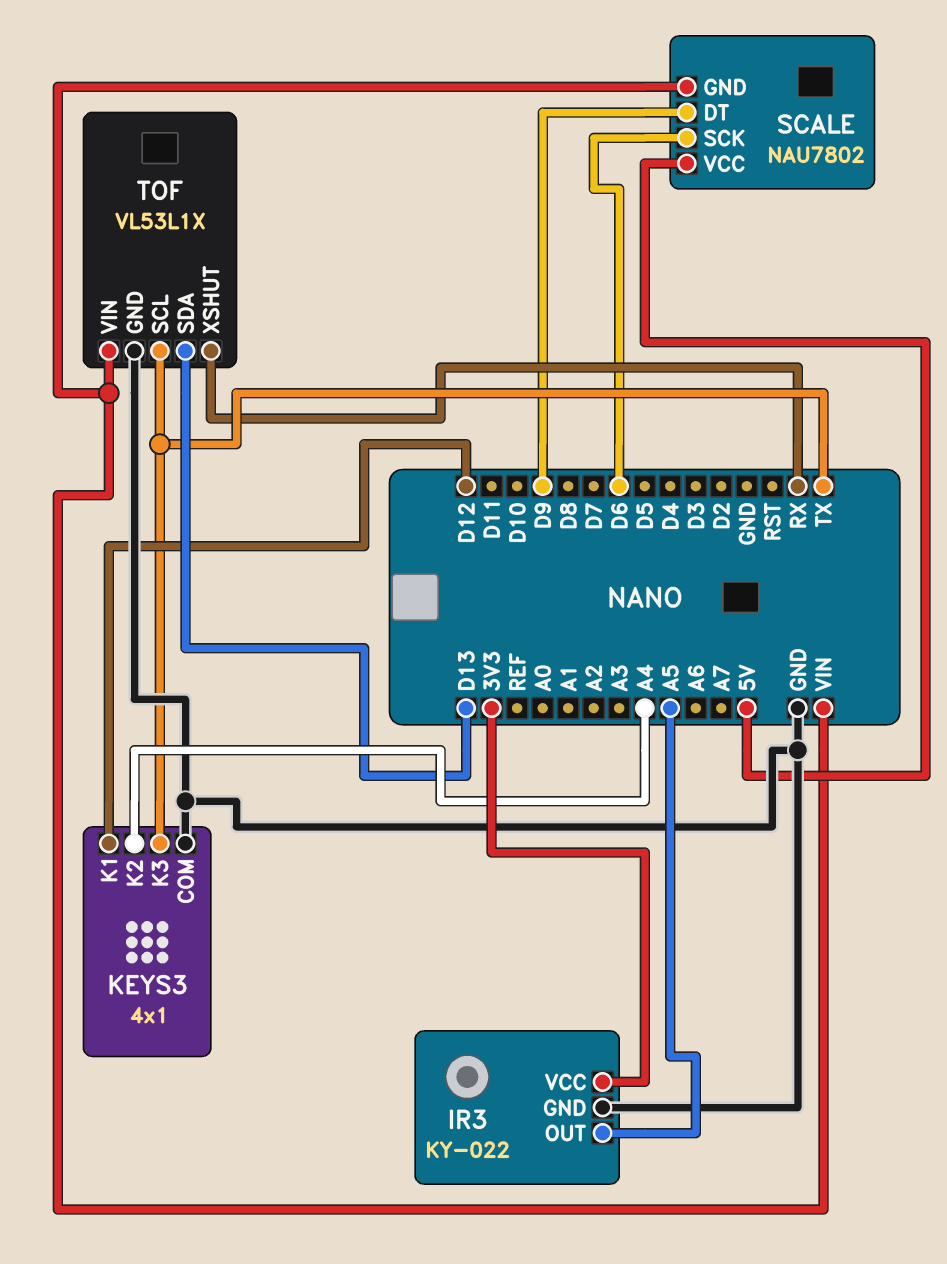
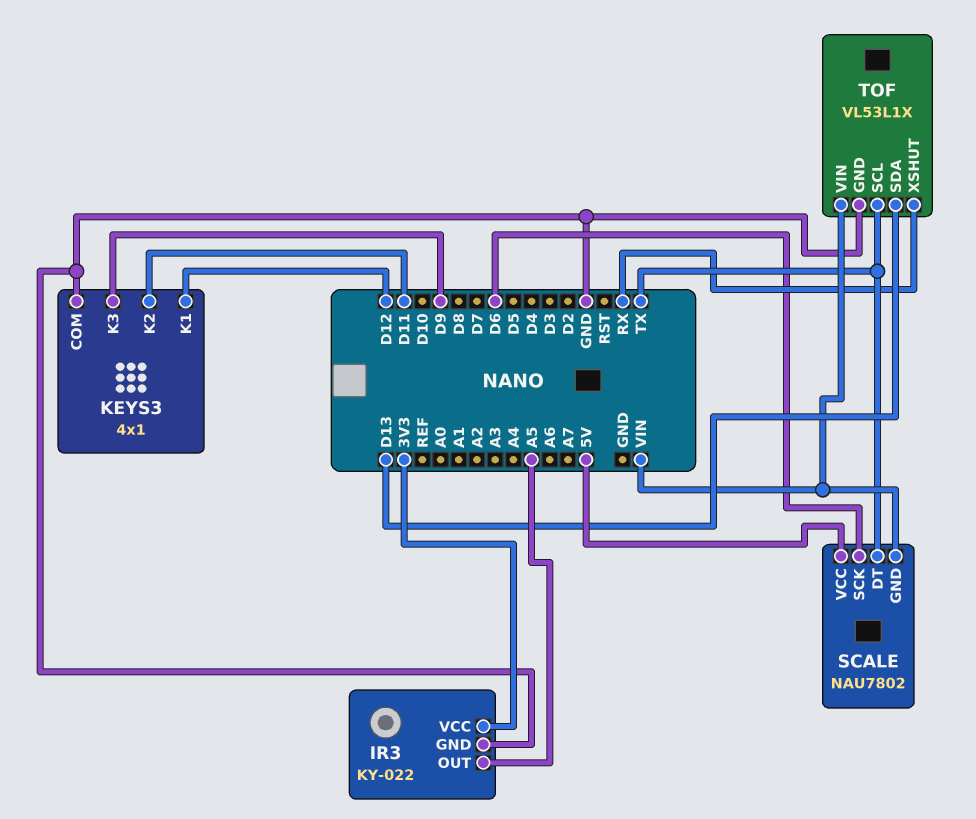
KEYS3 pin K2: A4 -> D11
KEYS3 pin K3: TX -> D9
SCALE pin DT: D9 -> TX

